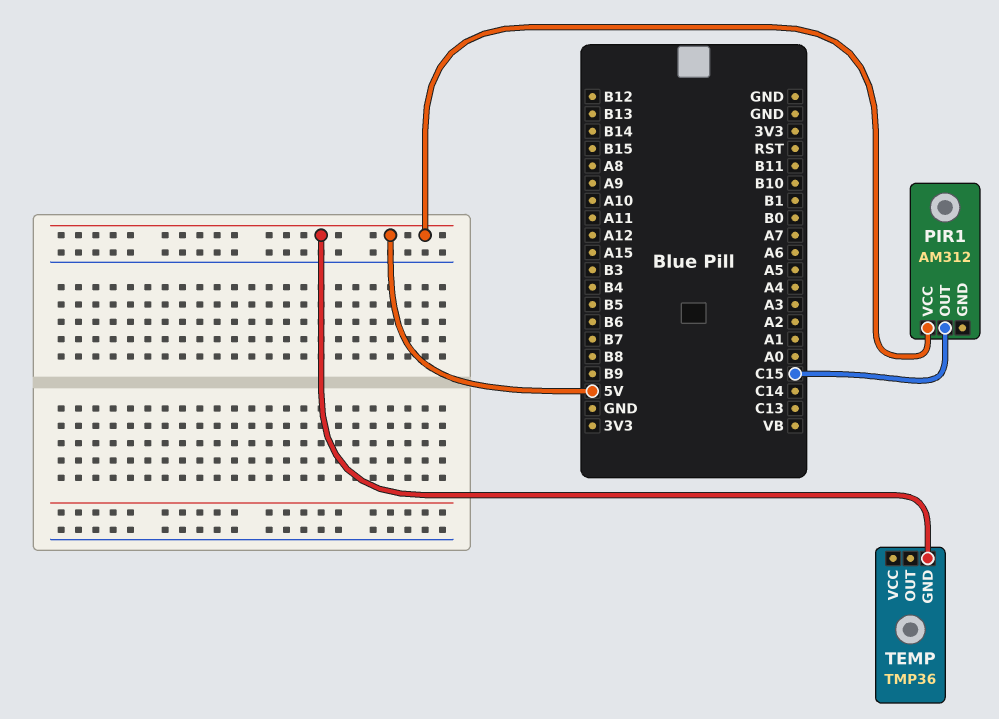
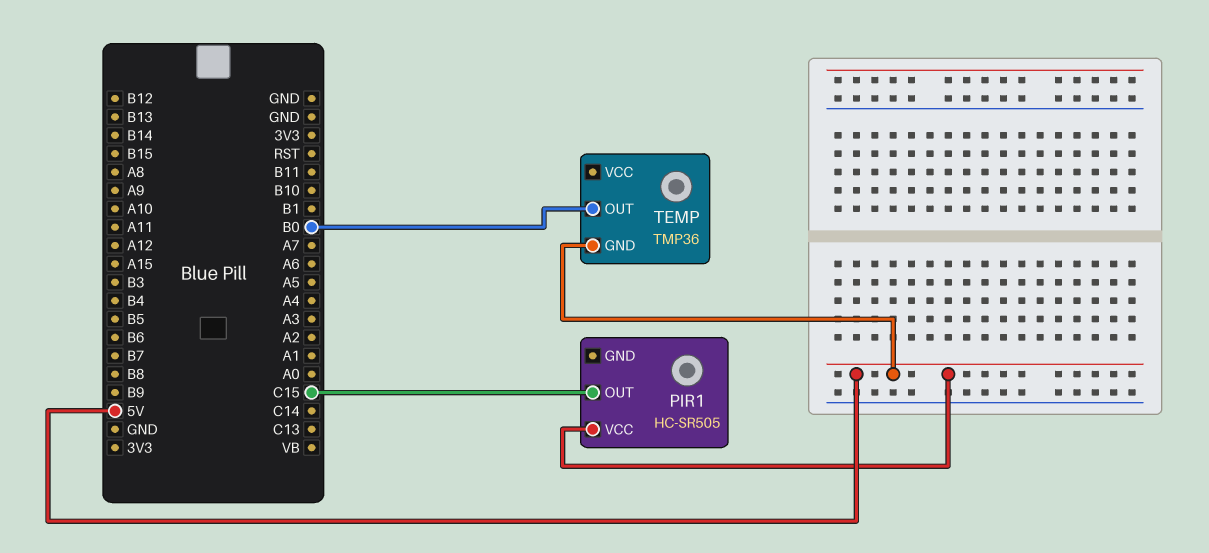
PIR1: AM312 -> HC-SR505
TEMP pin OUT: none -> B0

